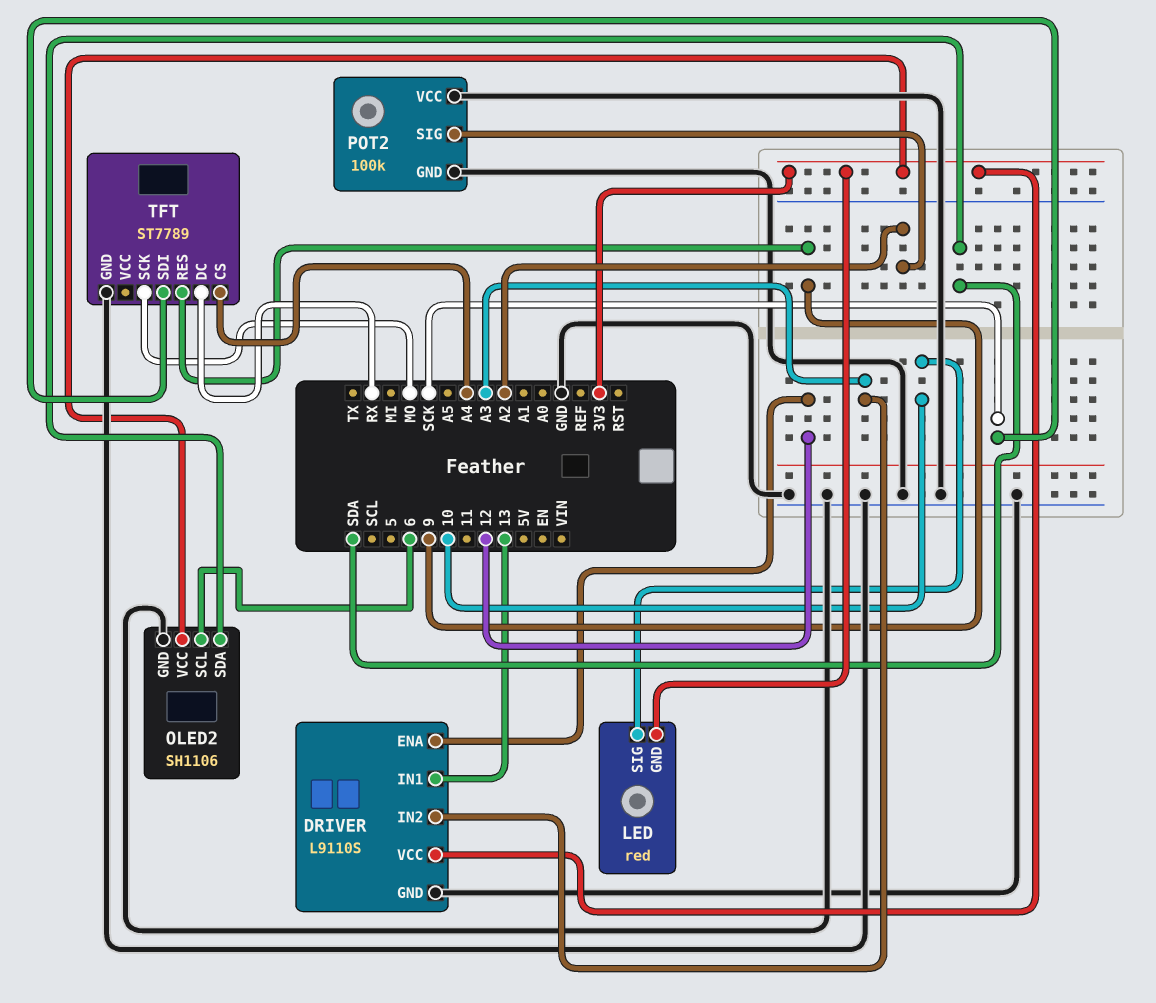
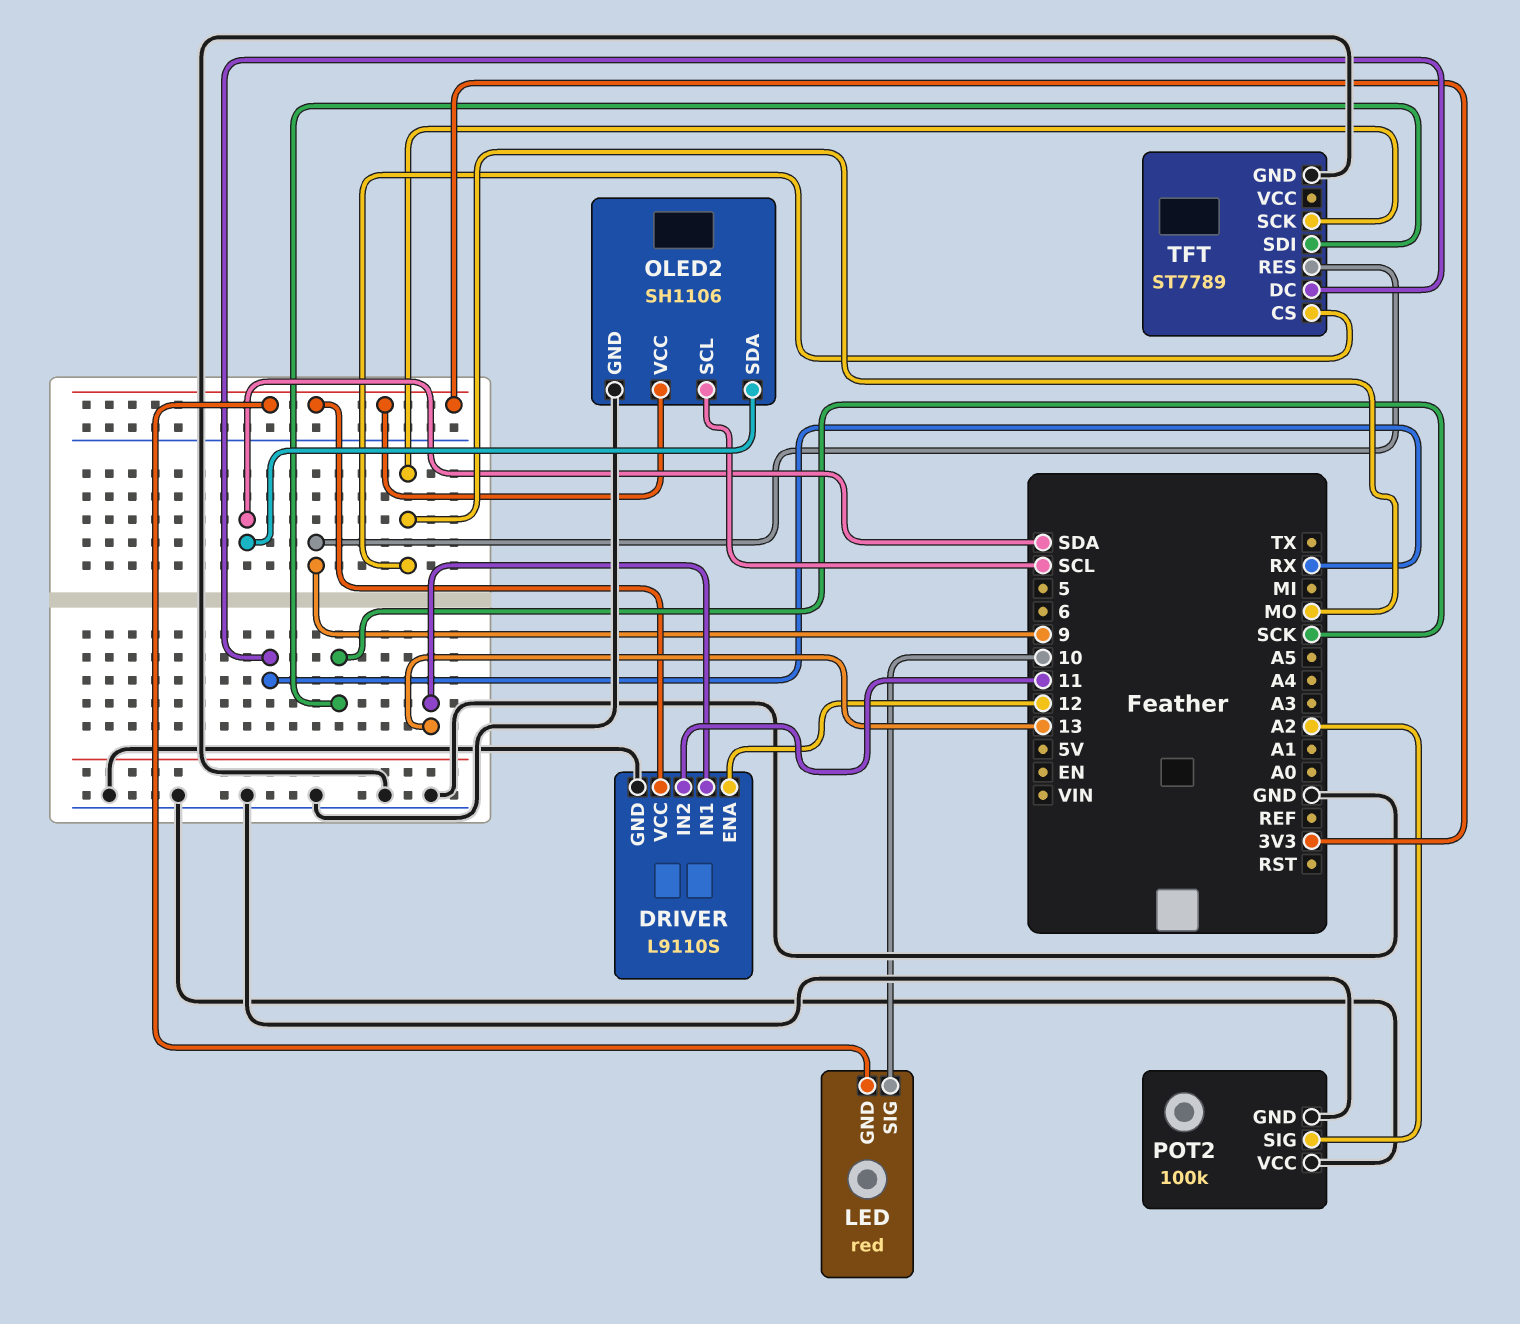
DRIVER pin IN2: A3 -> 11
OLED2 pin SCL: 6 -> SCL
TFT pin CS: A4 -> MO

